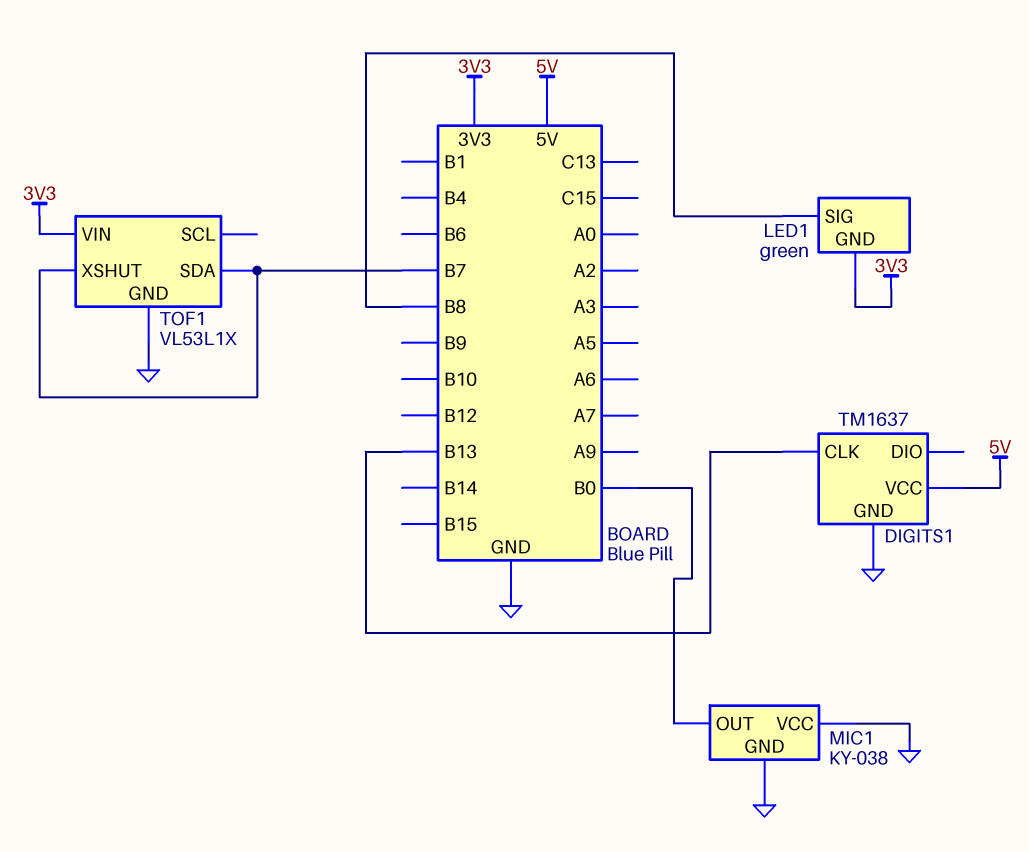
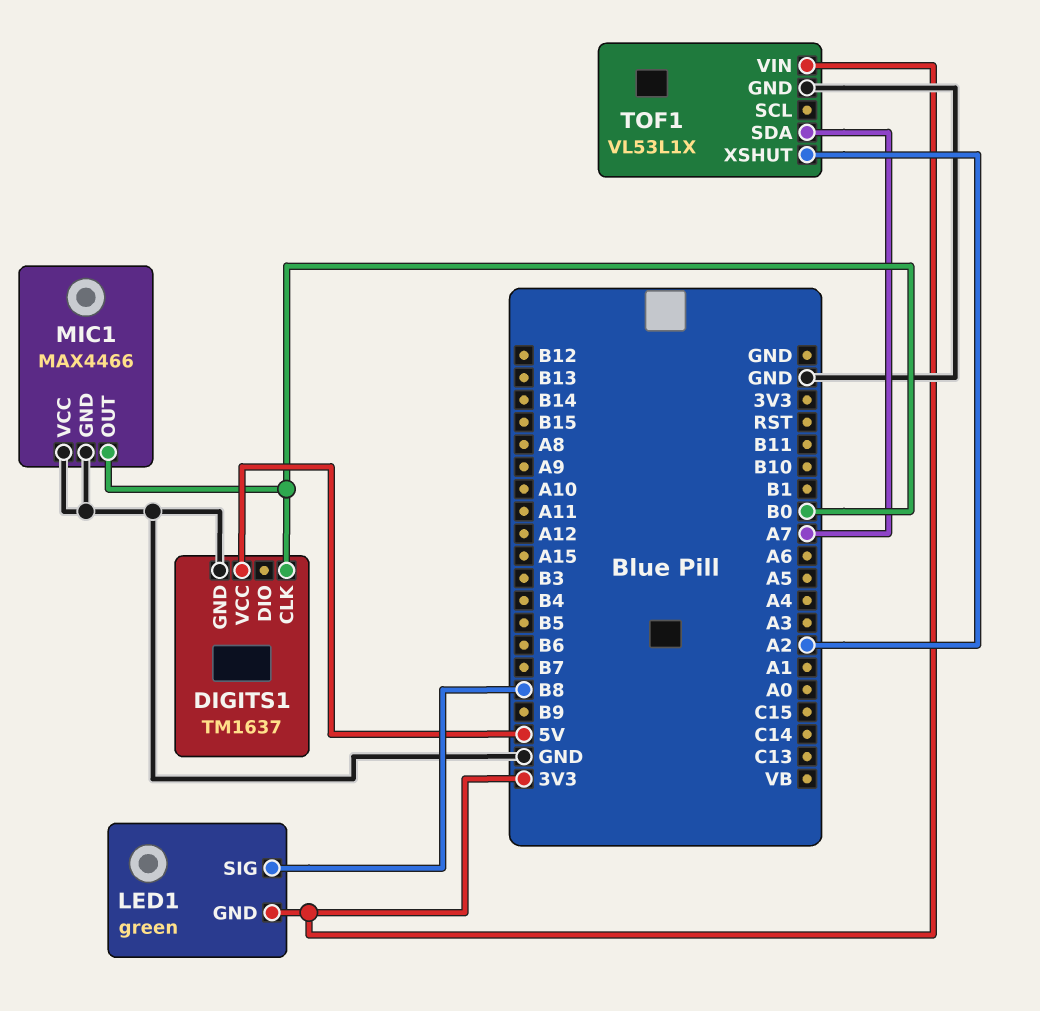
DIGITS1 pin CLK: B13 -> B0
MIC1: KY-038 -> MAX4466
TOF1 pin SDA: B7 -> A7
TOF1 pin XSHUT: B7 -> A2

